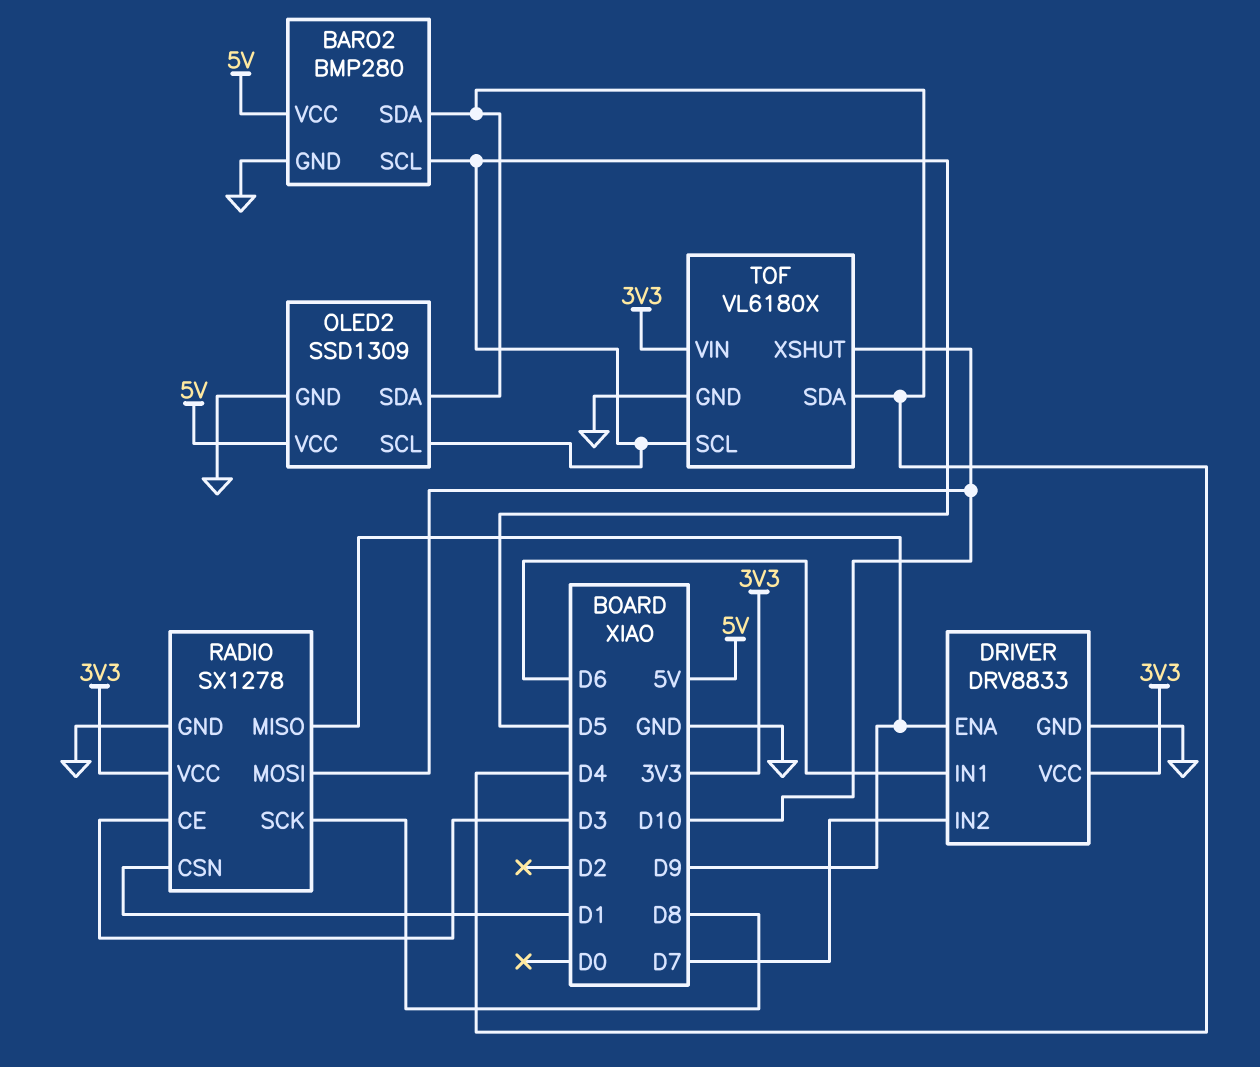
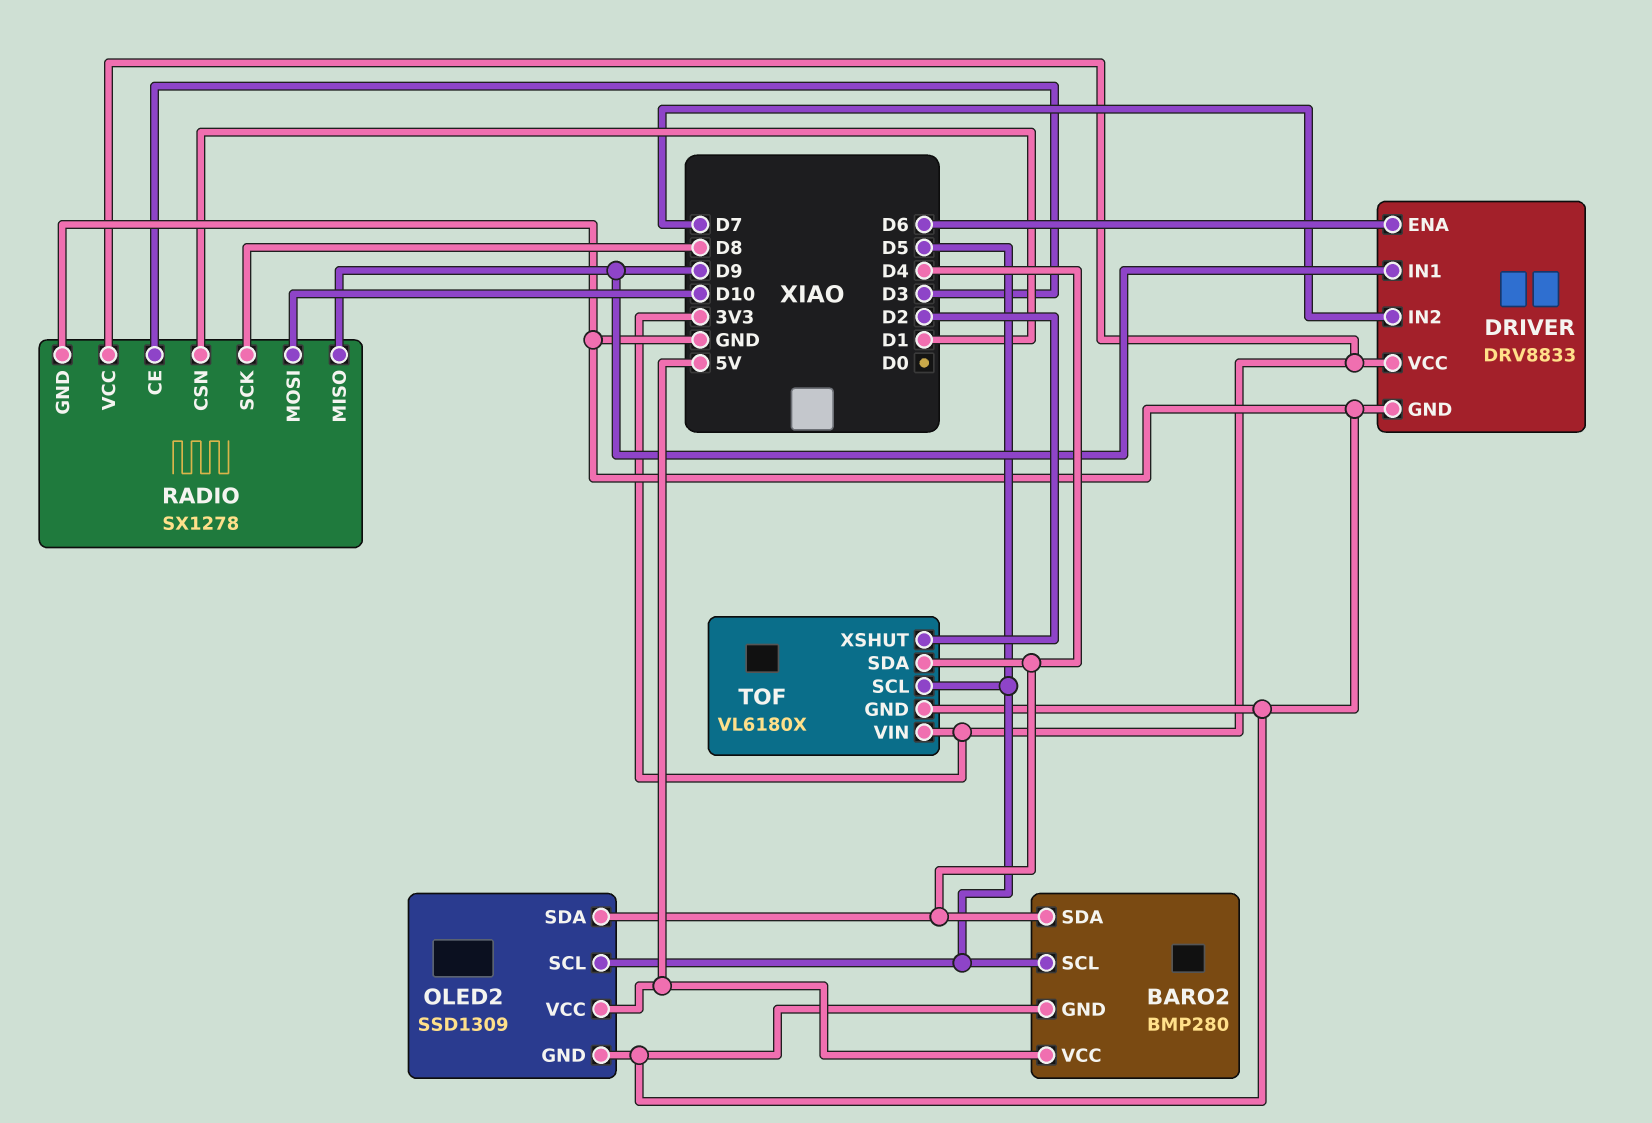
DRIVER pin ENA: D9 -> D6
DRIVER pin IN1: D6 -> D9
TOF pin XSHUT: D10 -> D2

